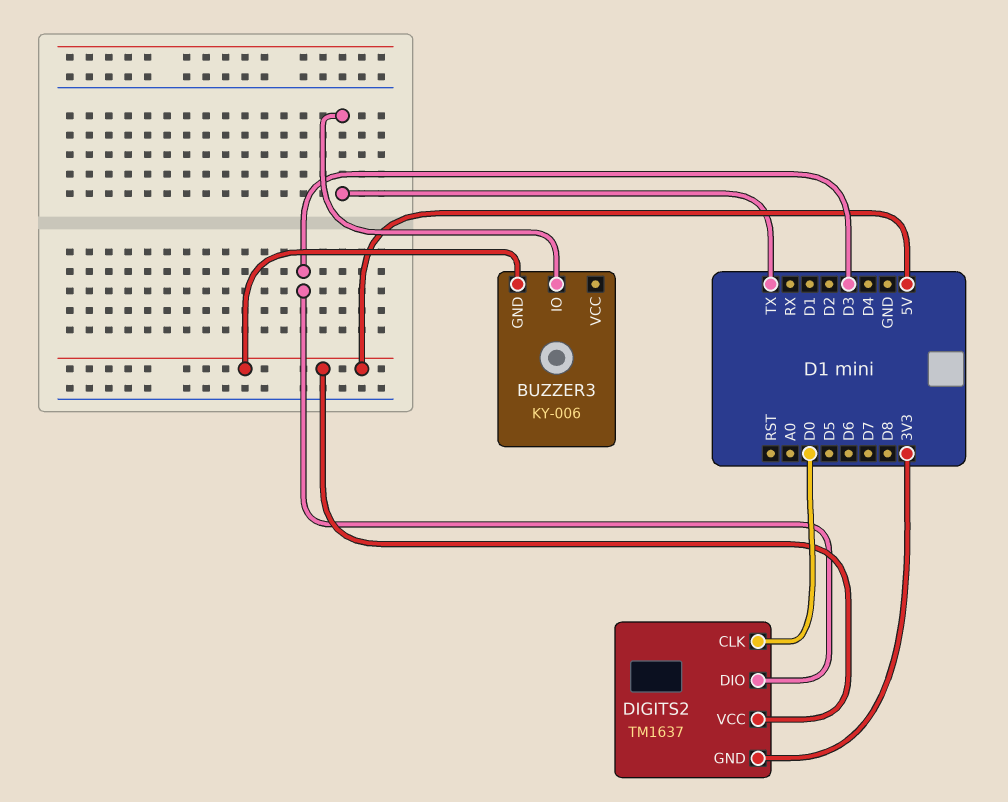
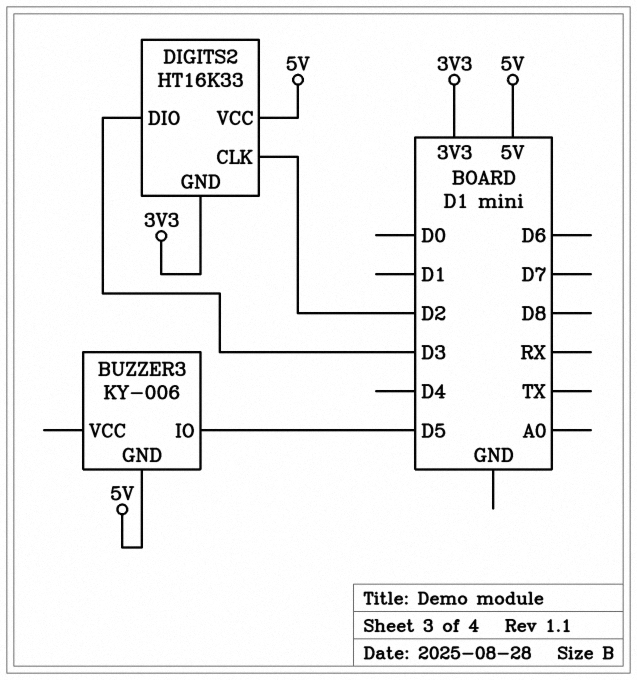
BUZZER3 pin IO: TX -> D5
DIGITS2: TM1637 -> HT16K33
DIGITS2 pin CLK: D0 -> D2

